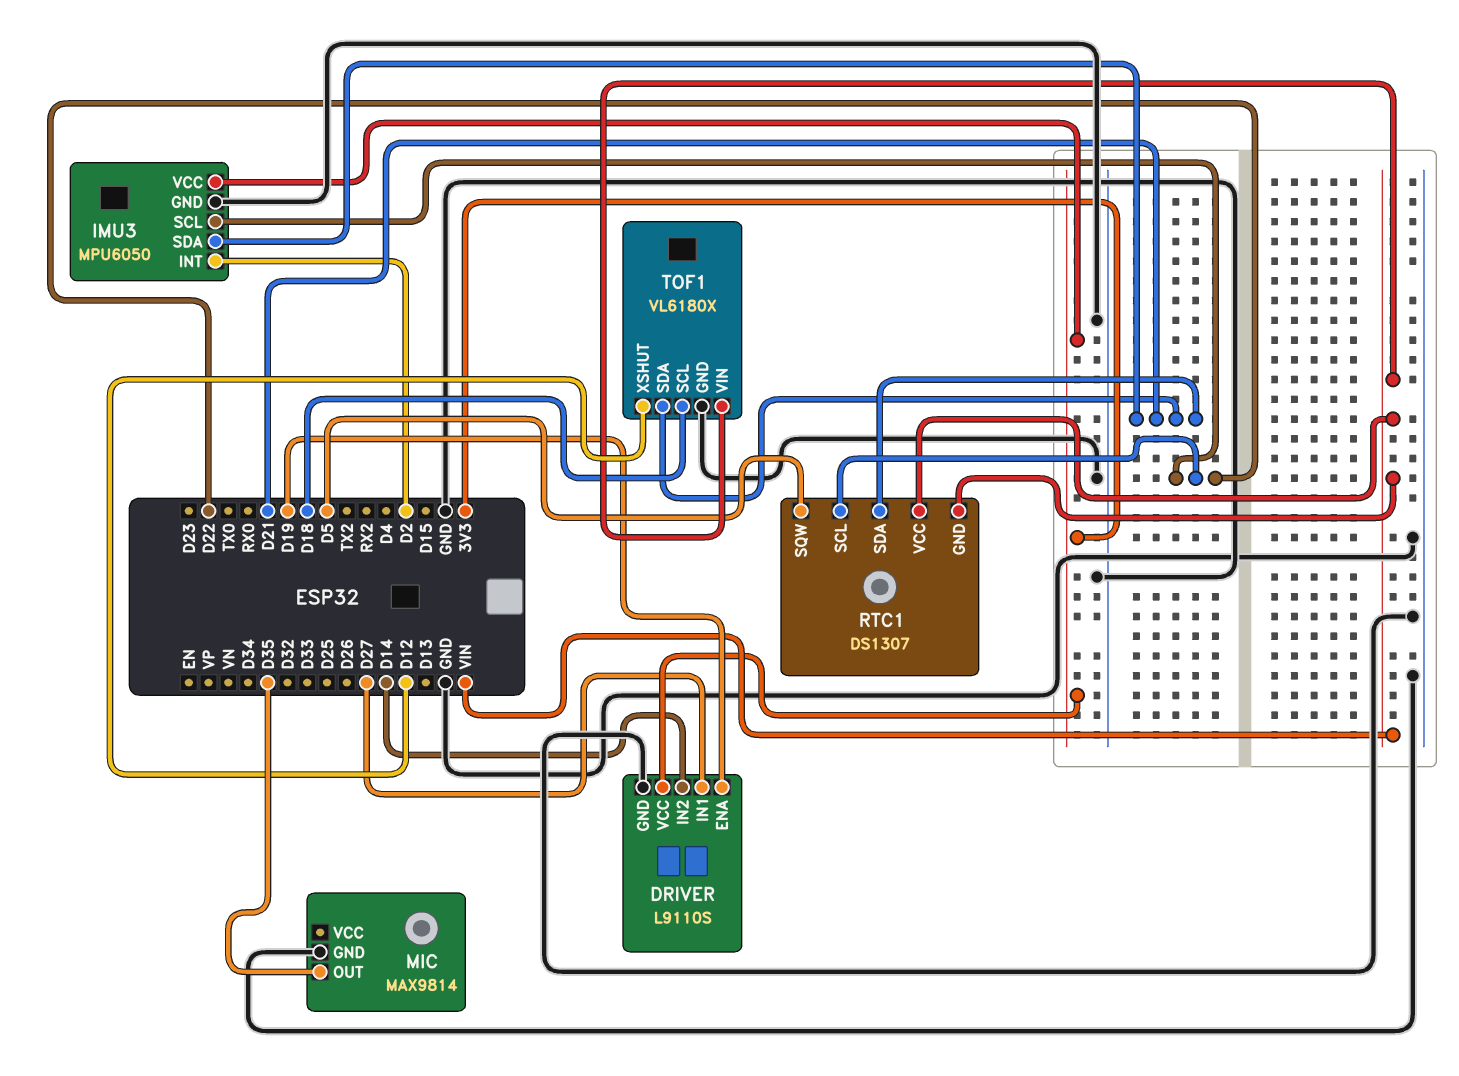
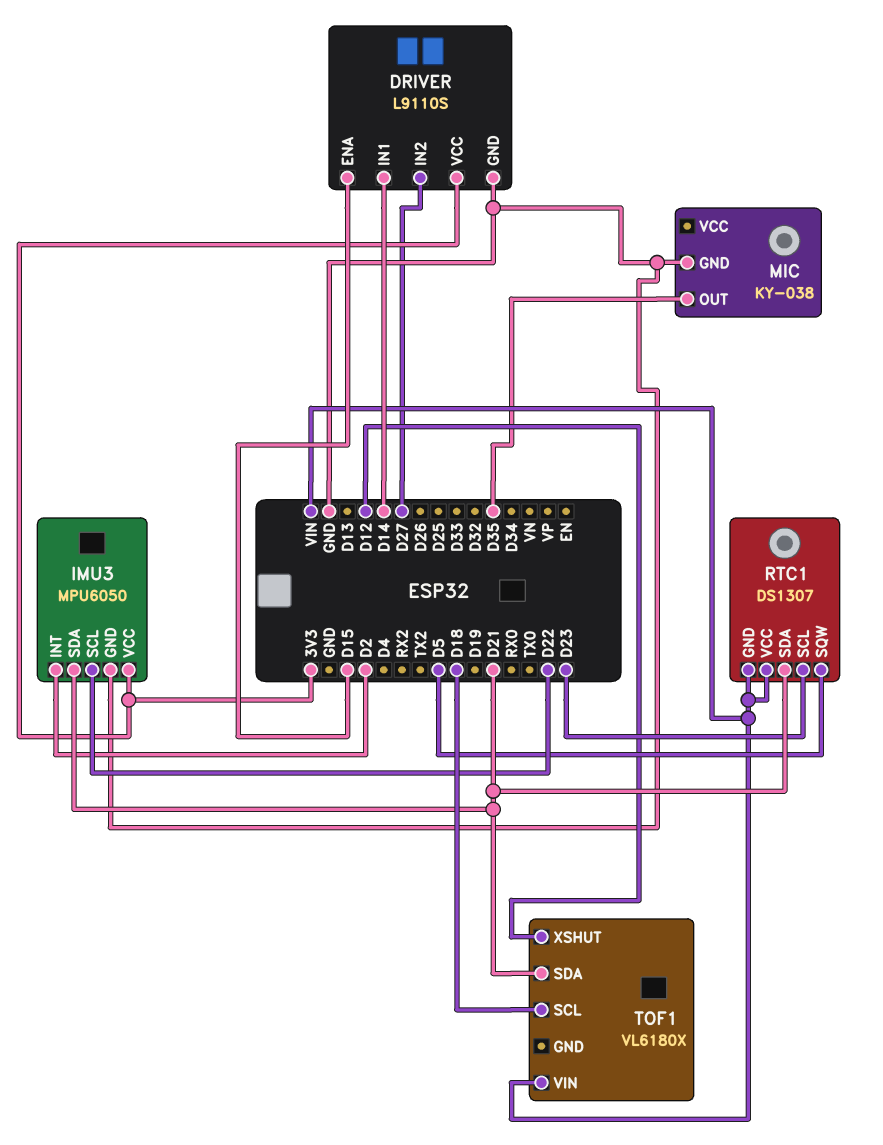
DRIVER pin ENA: D19 -> D15
DRIVER pin IN1: D27 -> D14
DRIVER pin IN2: D14 -> D27
MIC: MAX9814 -> KY-038
RTC1 pin SCL: D22 -> D23
TOF1 pin GND: GND -> none

